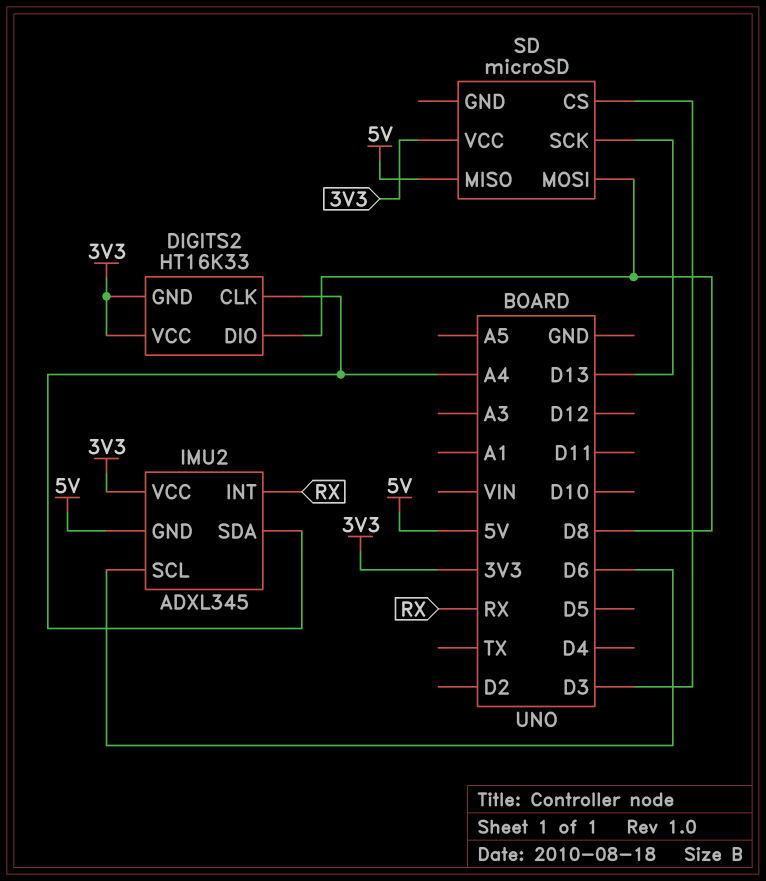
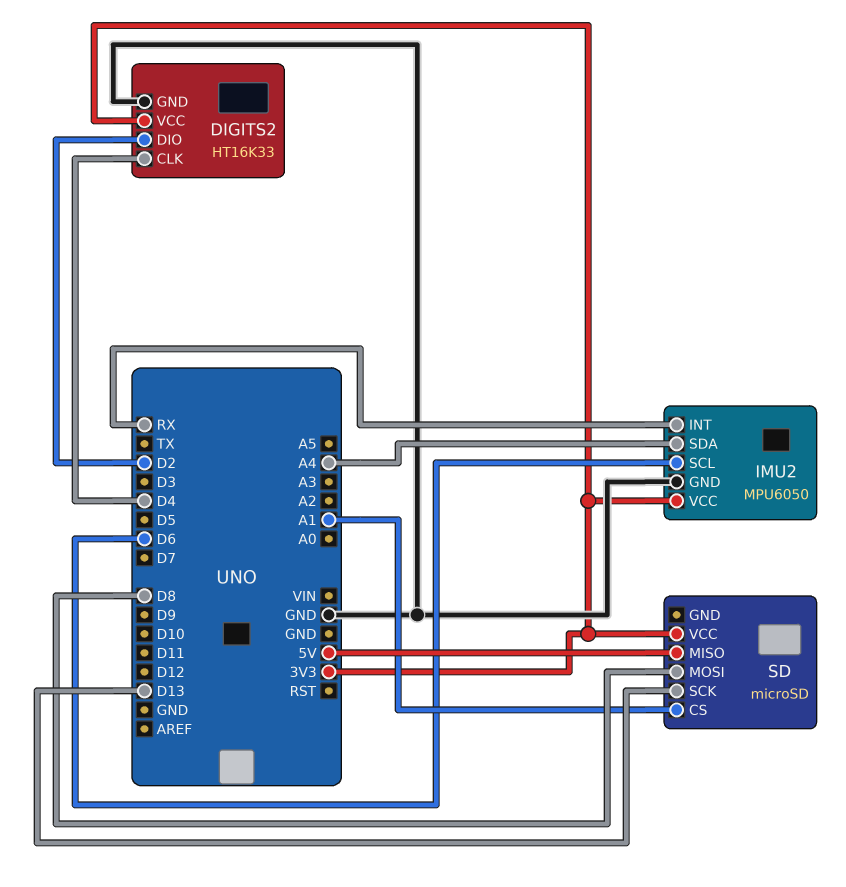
DIGITS2 pin CLK: A4 -> D4
DIGITS2 pin DIO: D8 -> D2
DIGITS2 pin GND: 3V3 -> GND
IMU2: ADXL345 -> MPU6050
IMU2 pin GND: 5V -> GND
SD pin CS: D3 -> A1

